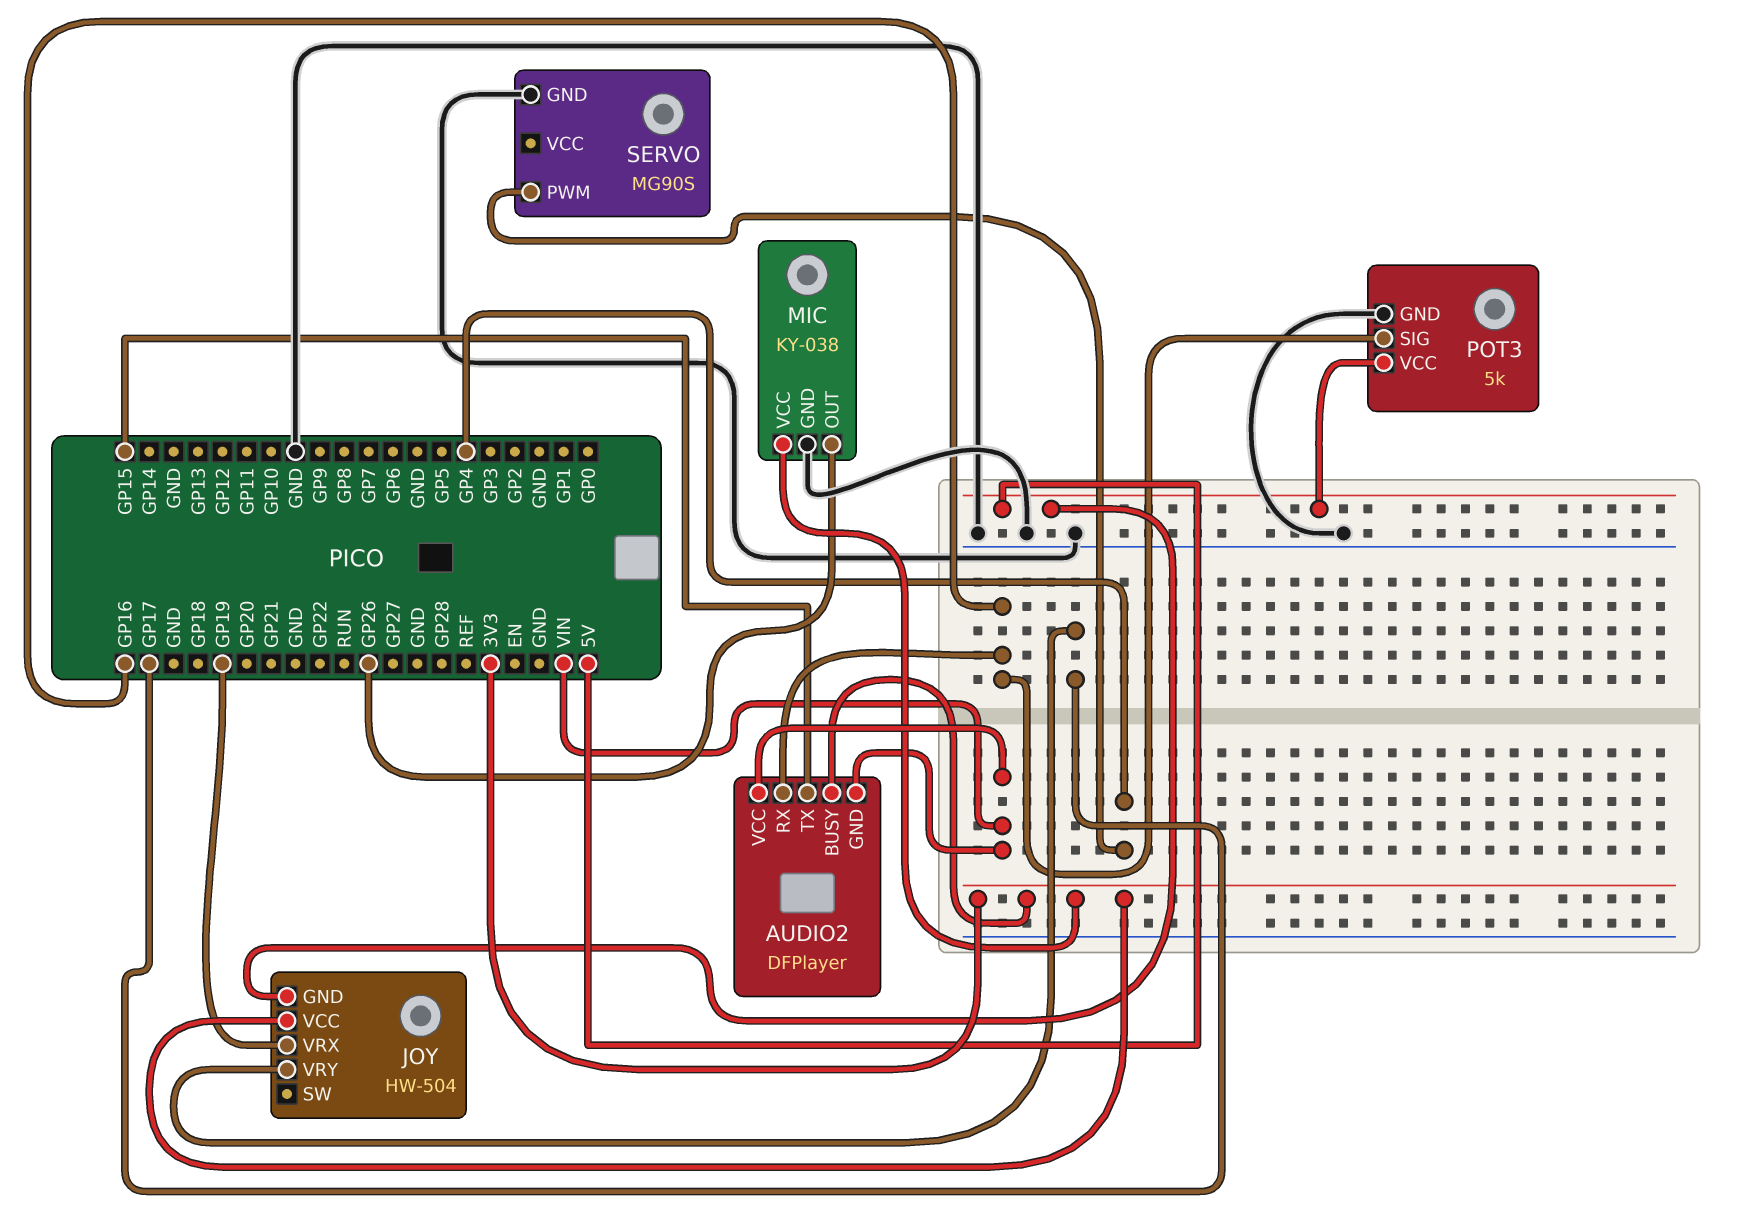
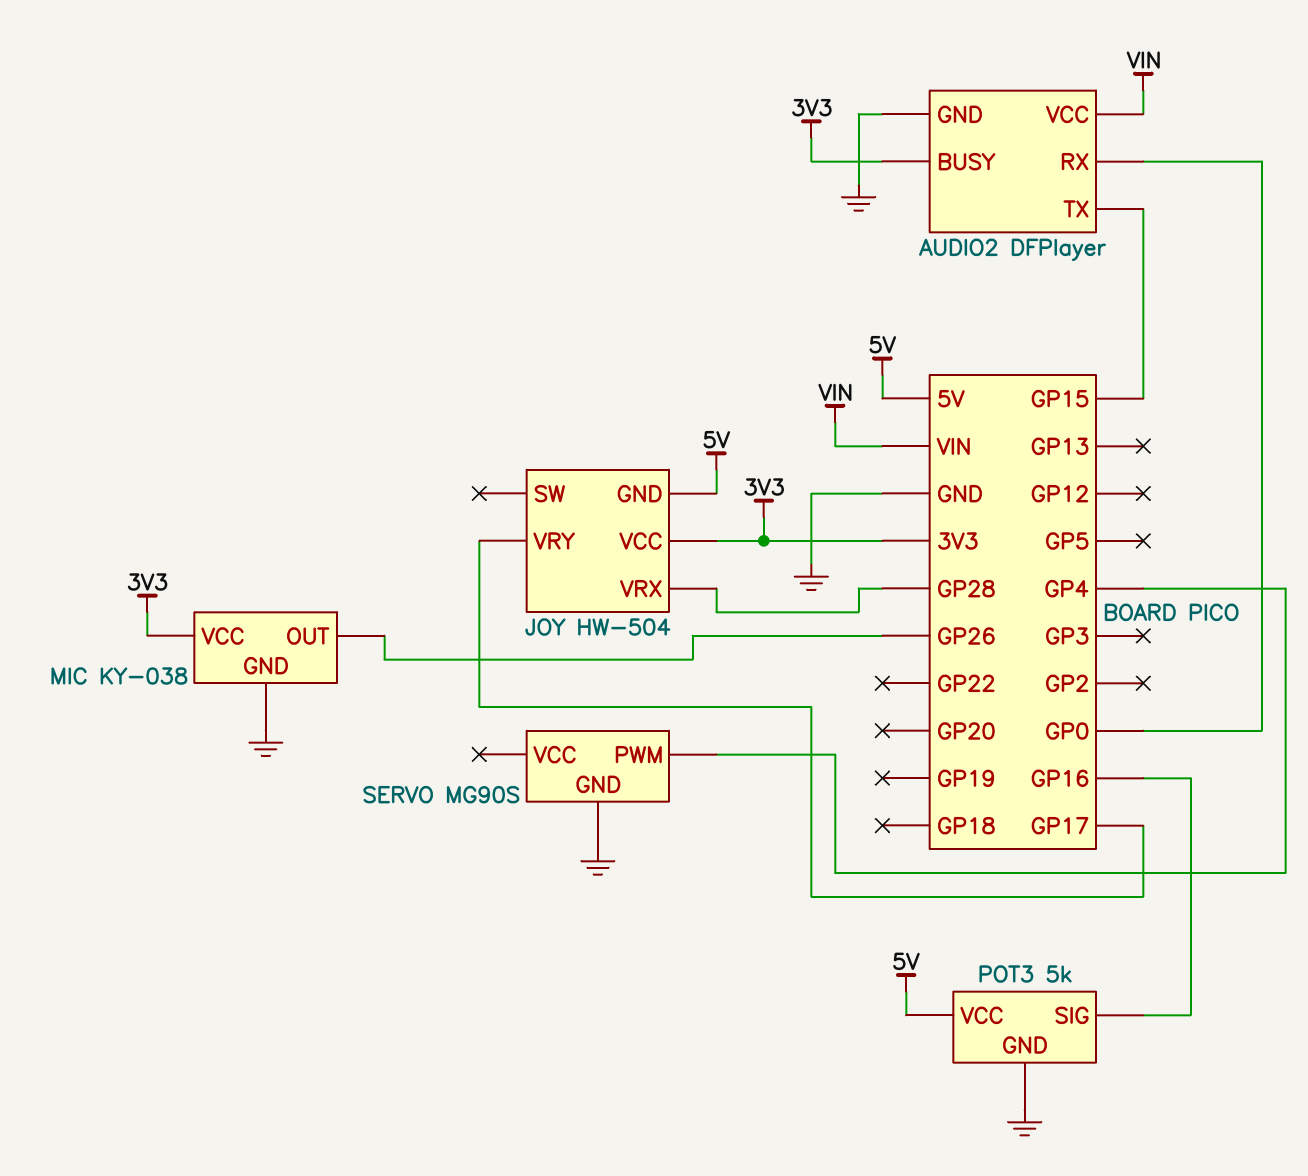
AUDIO2 pin GND: VIN -> GND
AUDIO2 pin RX: GP16 -> GP0
JOY pin VRX: GP19 -> GP28

